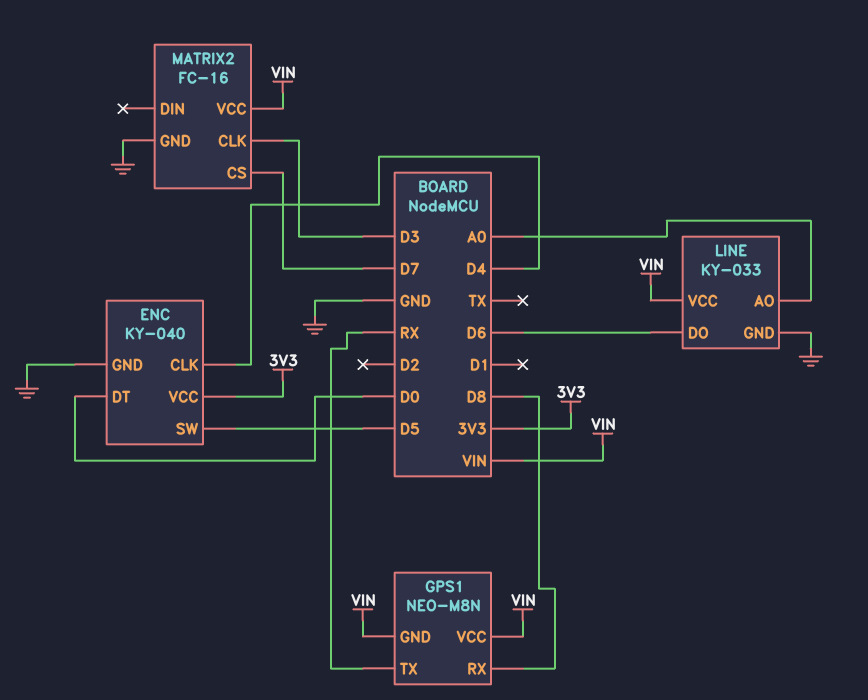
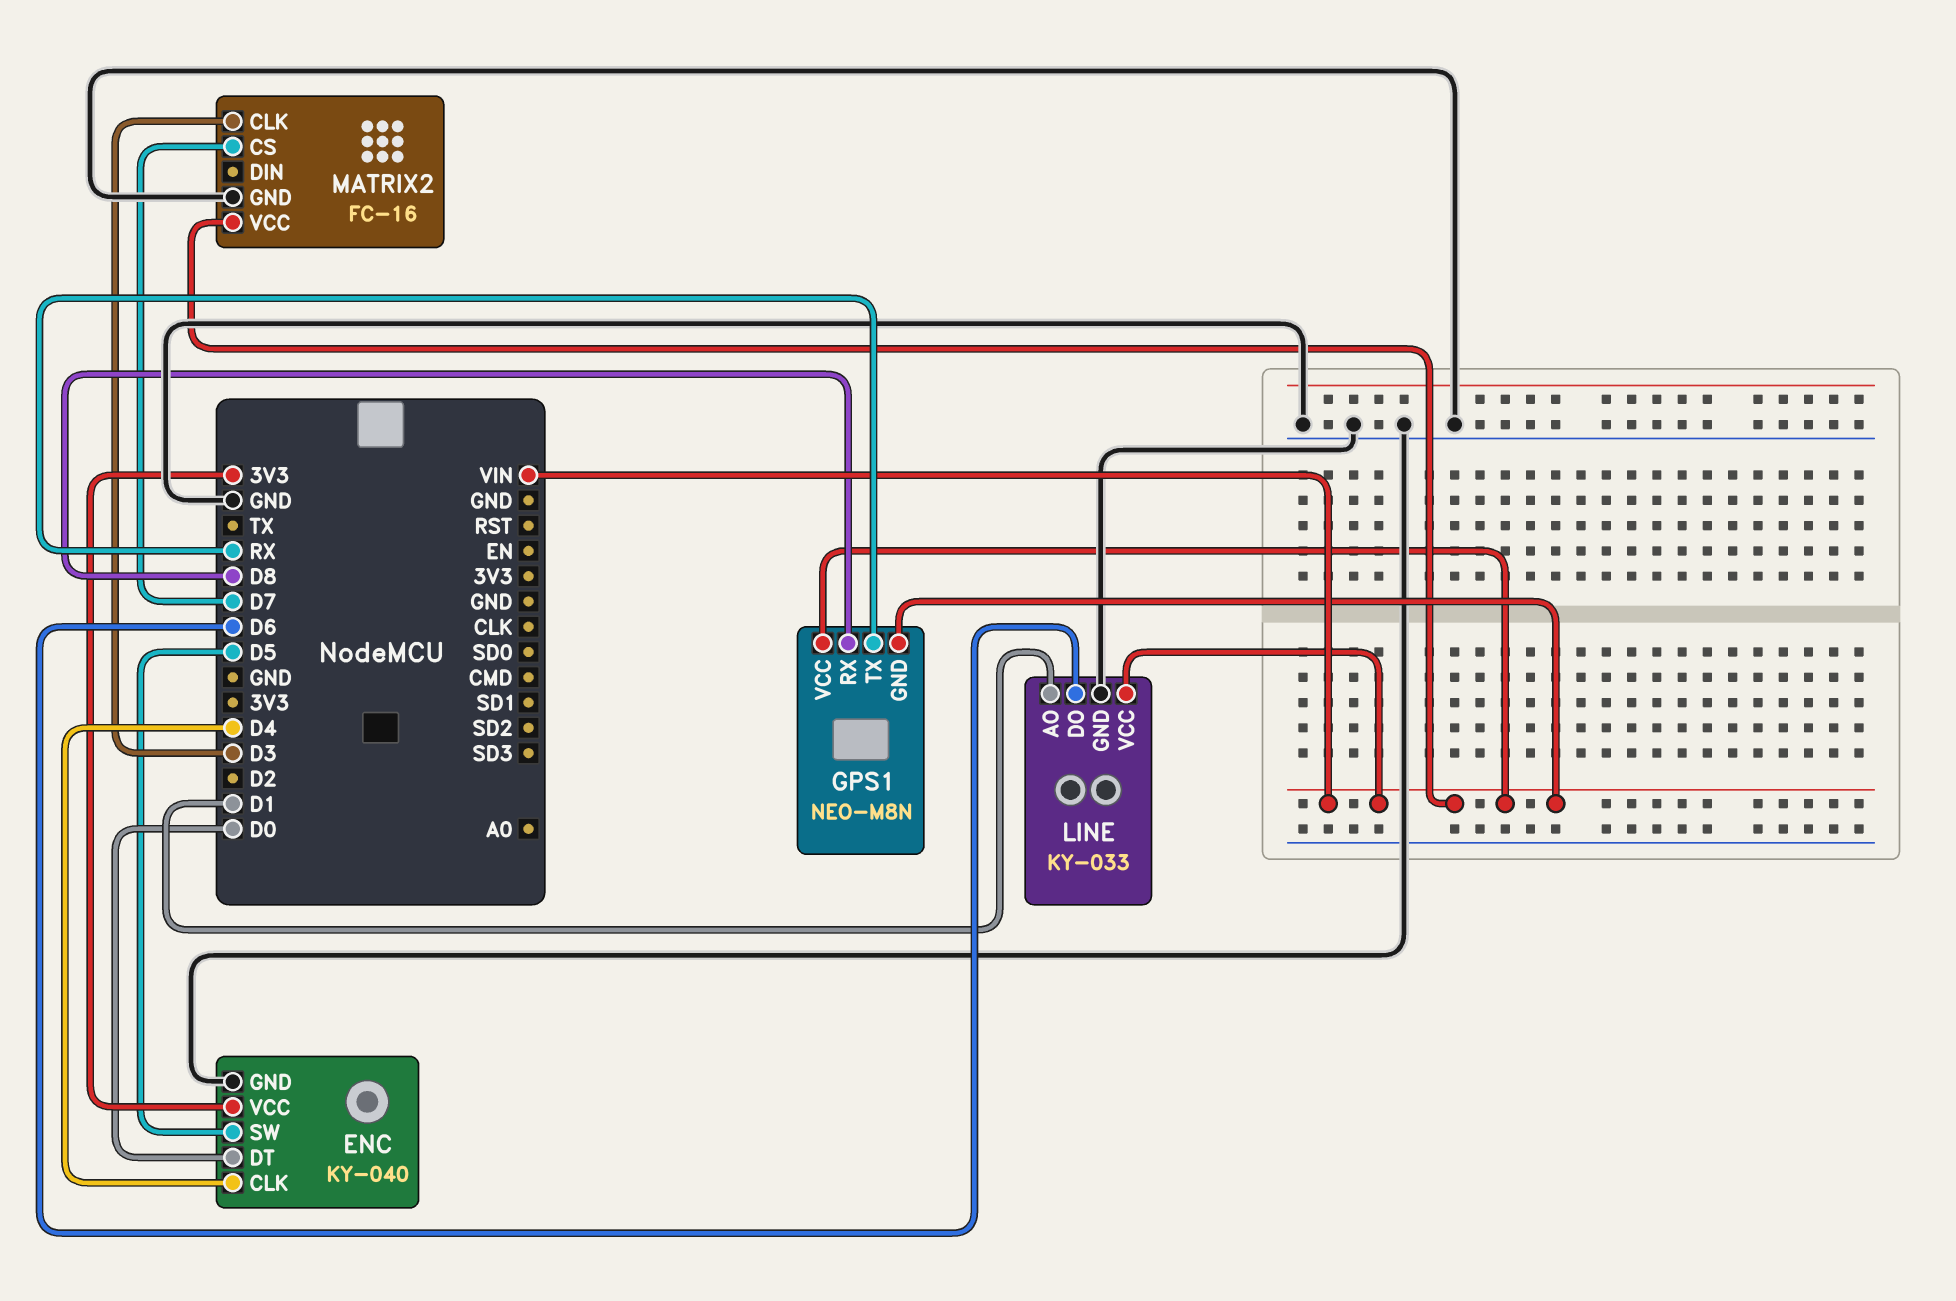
LINE pin AO: A0 -> D1

